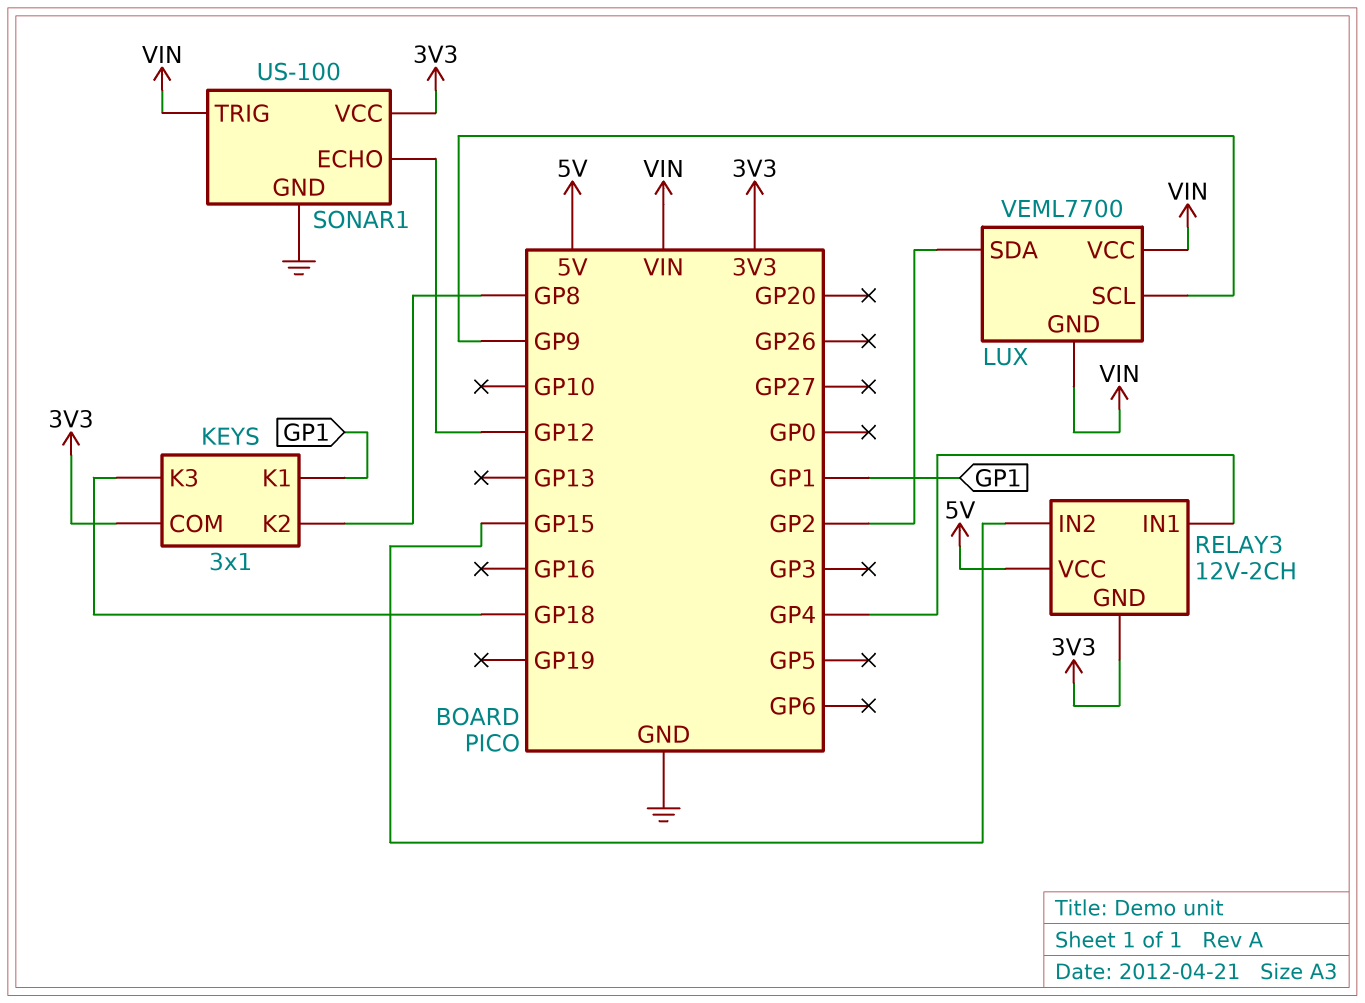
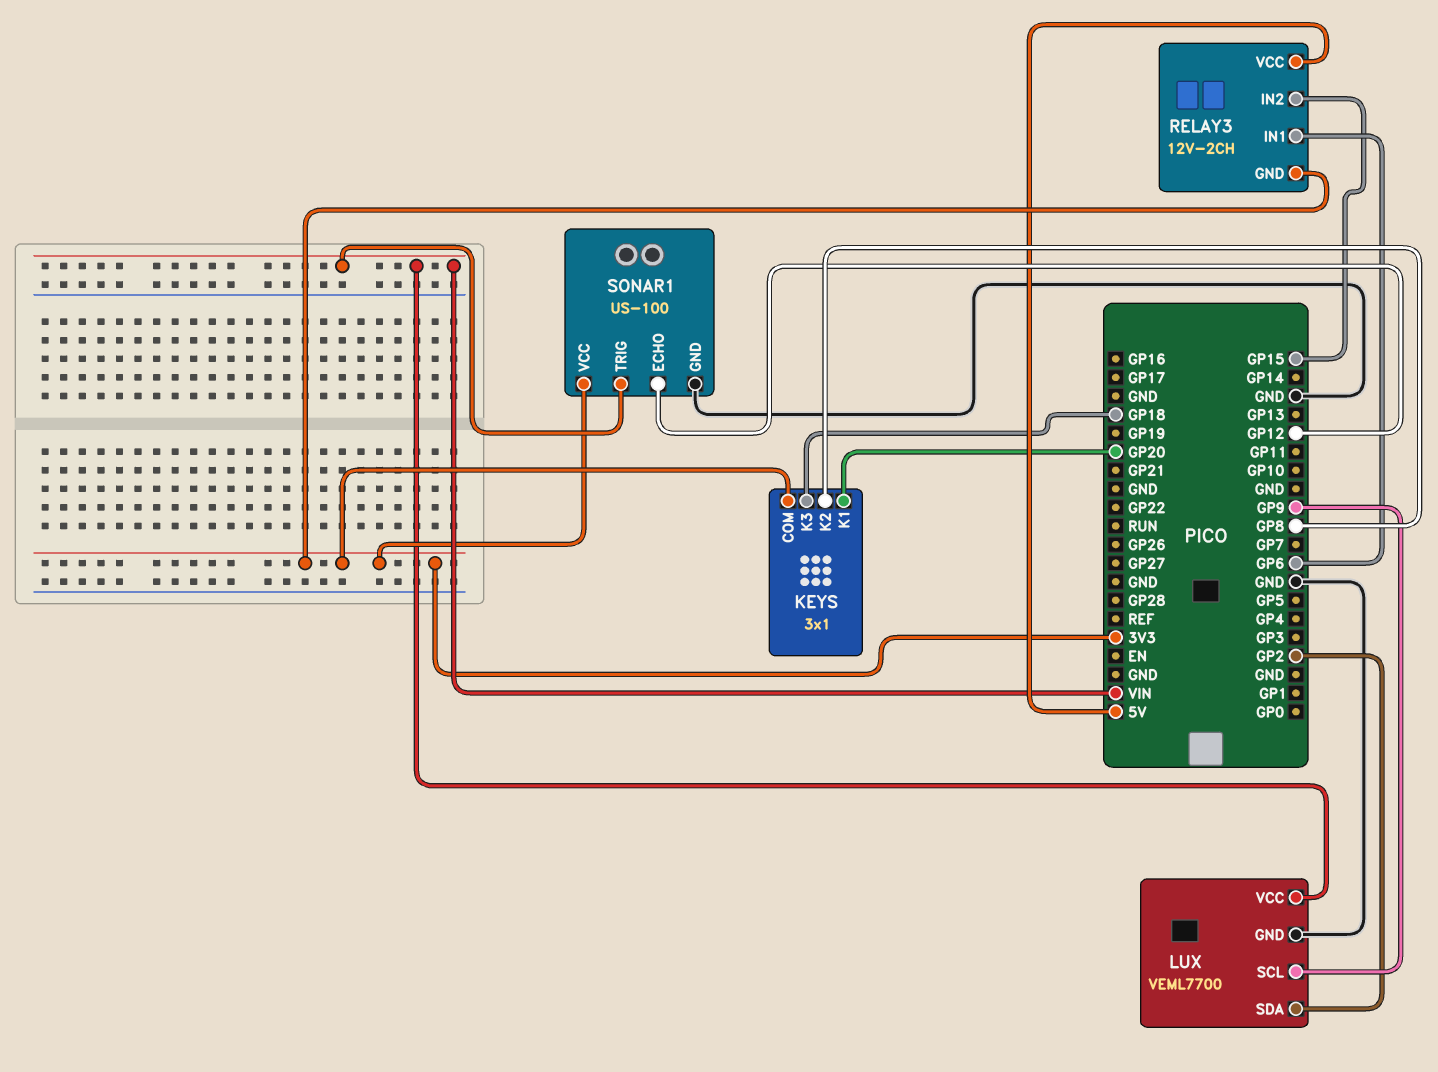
KEYS pin K1: GP1 -> GP20
LUX pin GND: VIN -> GND
RELAY3 pin IN1: GP4 -> GP6

